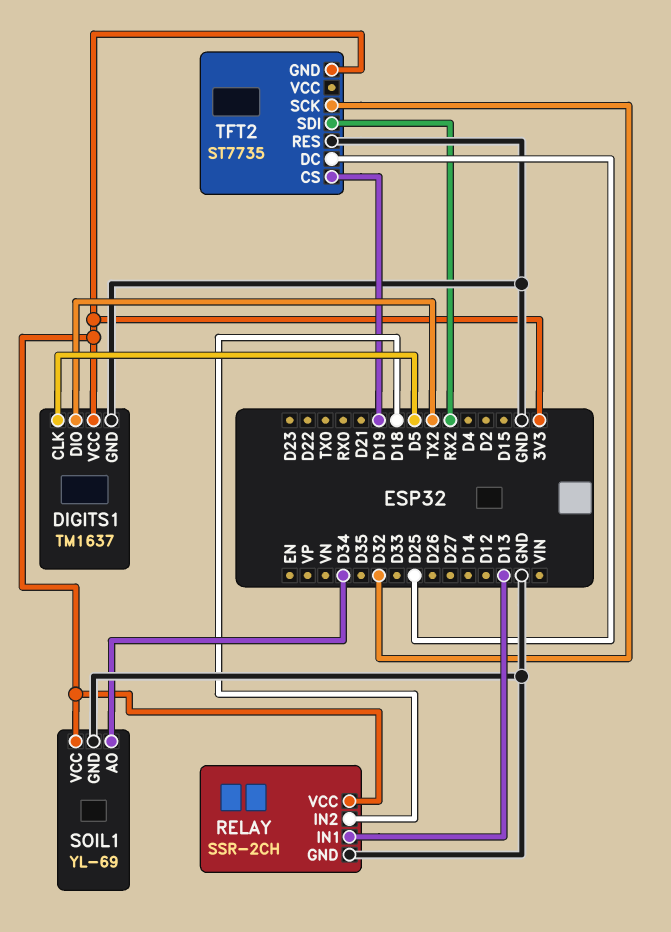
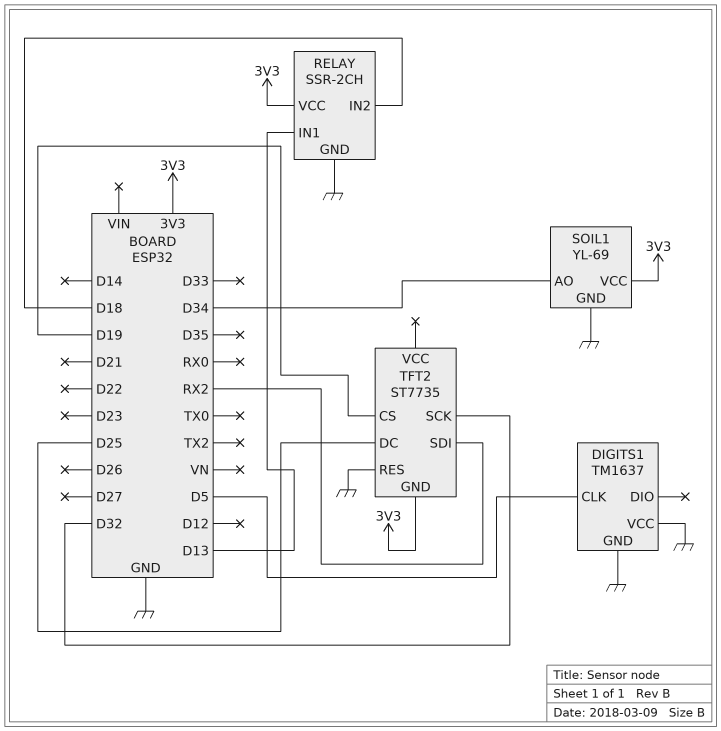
DIGITS1 pin DIO: TX2 -> none
DIGITS1 pin VCC: 3V3 -> GND

